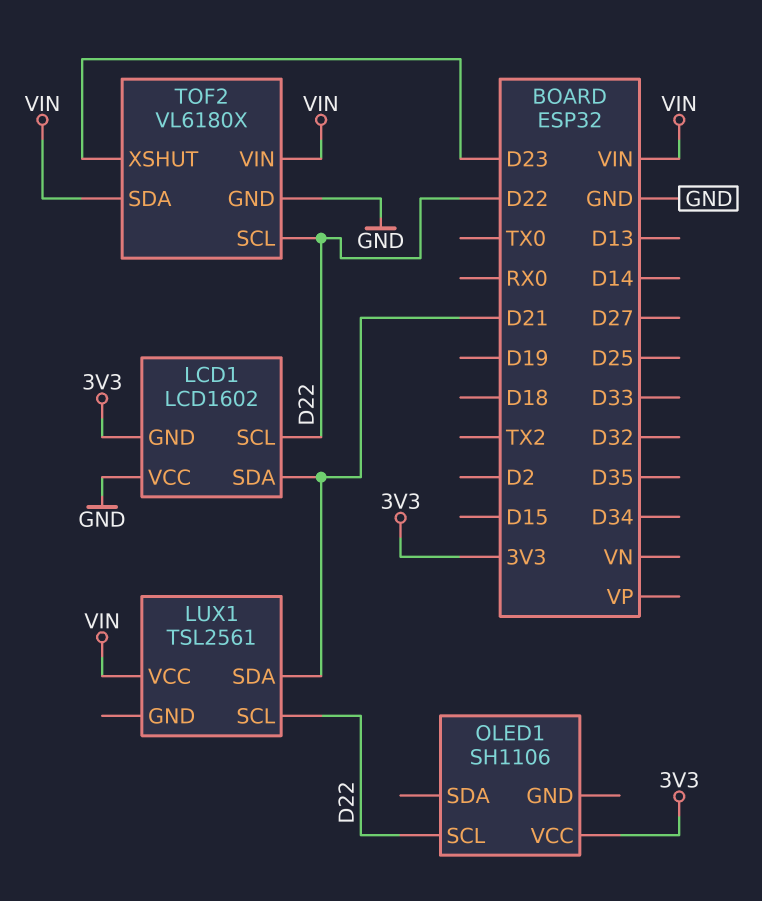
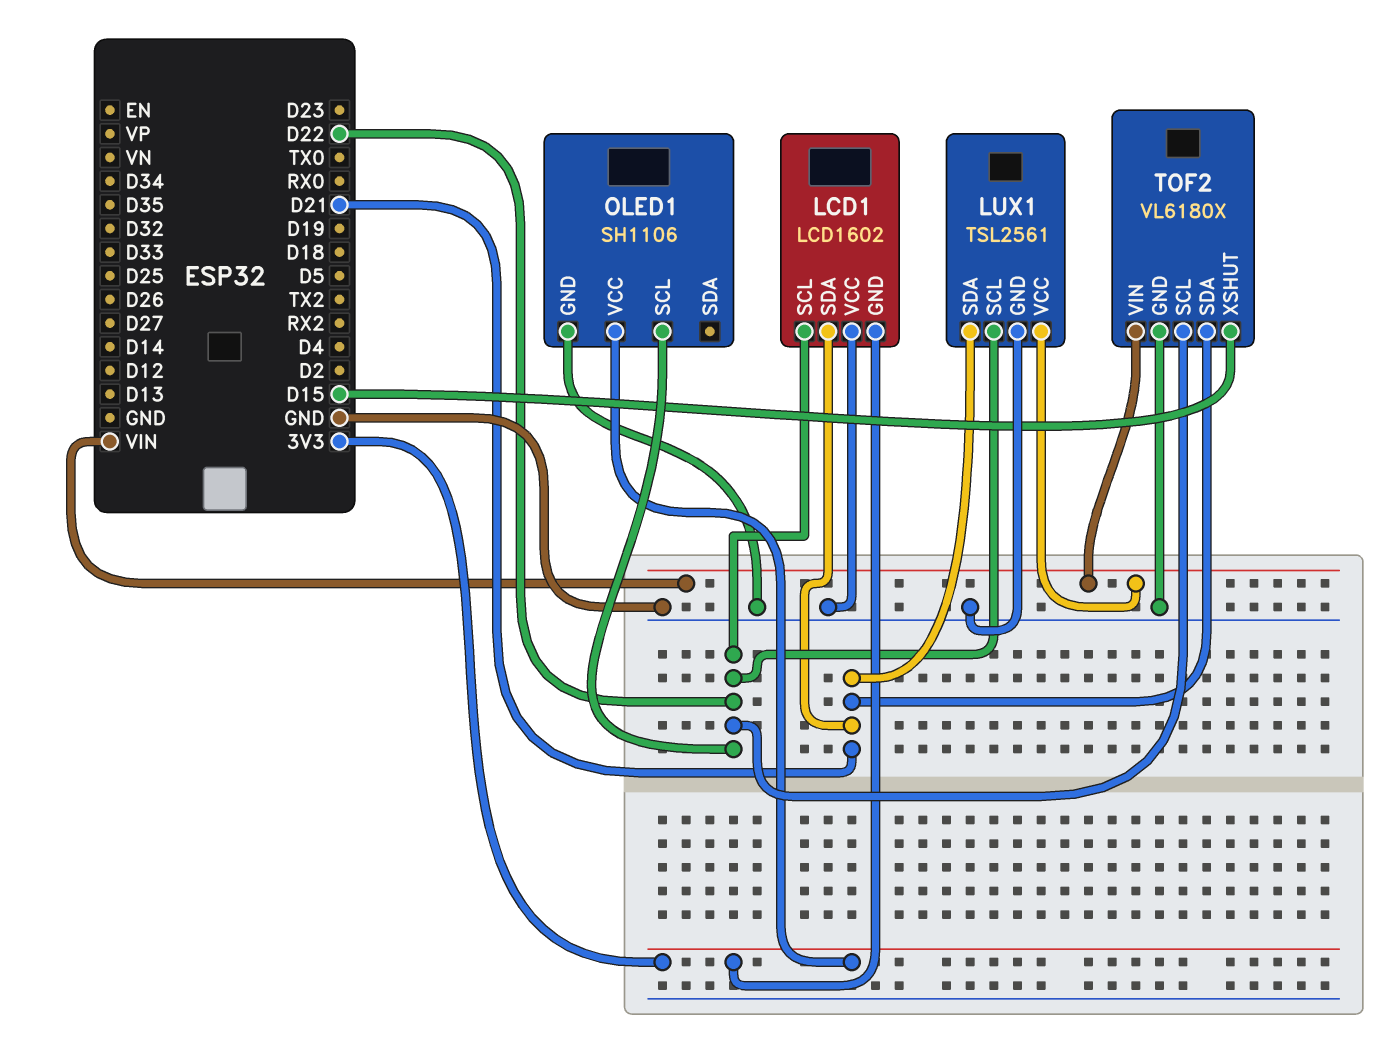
LUX1 pin GND: none -> GND
OLED1 pin GND: none -> GND
TOF2 pin SDA: VIN -> D21
TOF2 pin XSHUT: D23 -> D15

